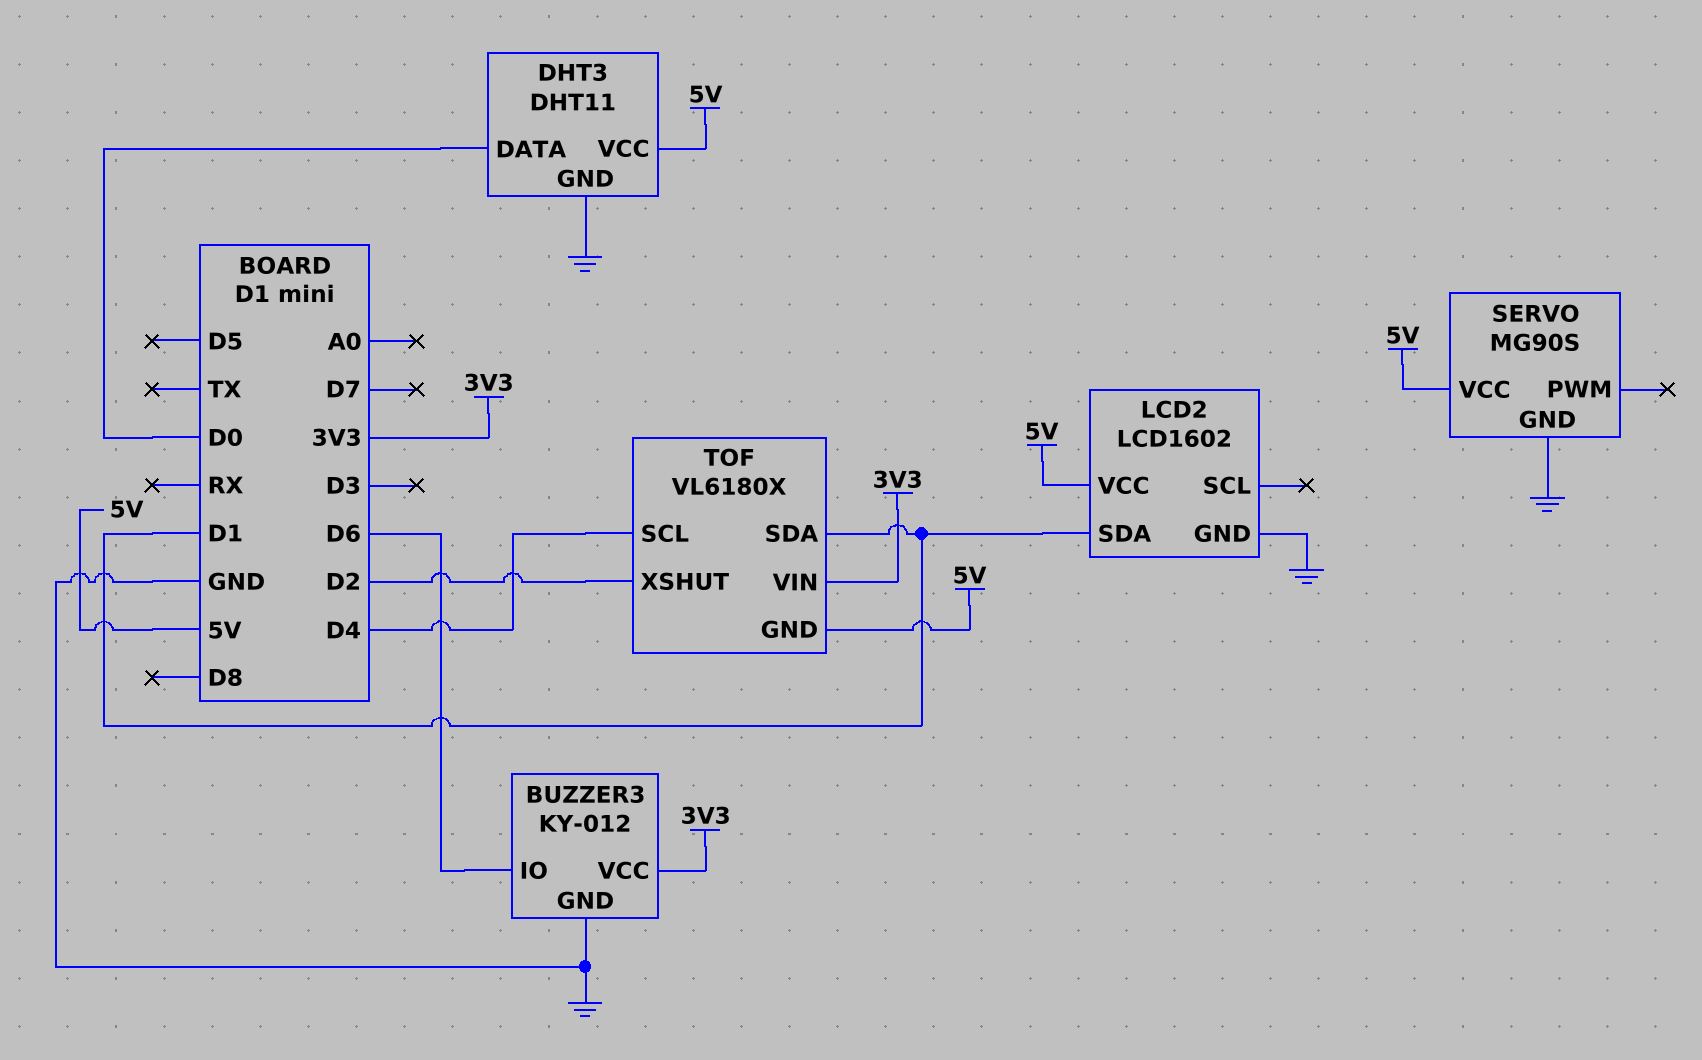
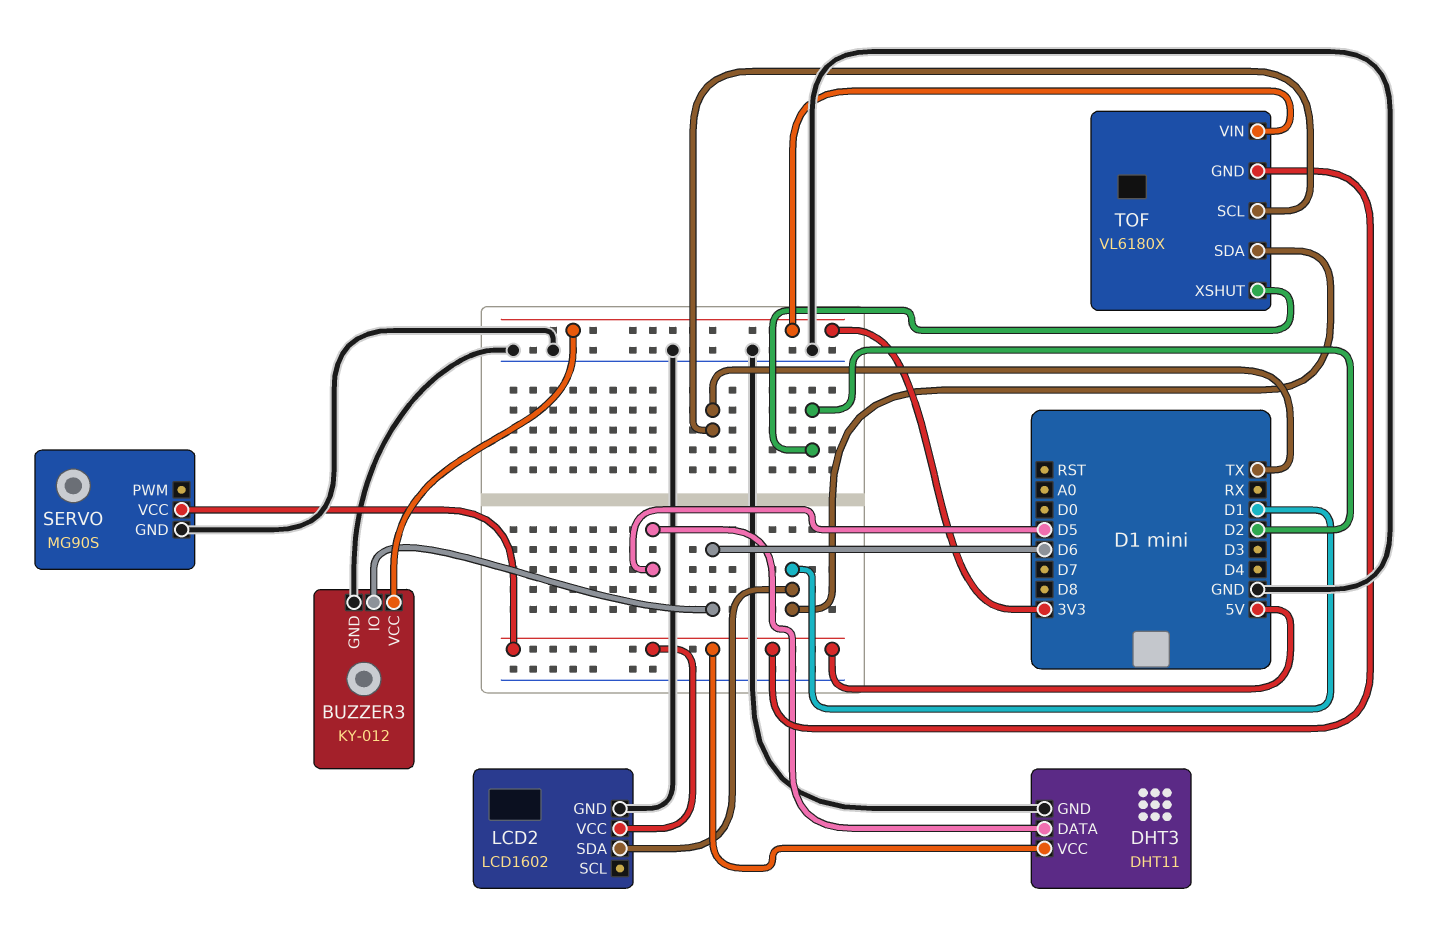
DHT3 pin DATA: D0 -> D5
TOF pin SCL: D4 -> TX

